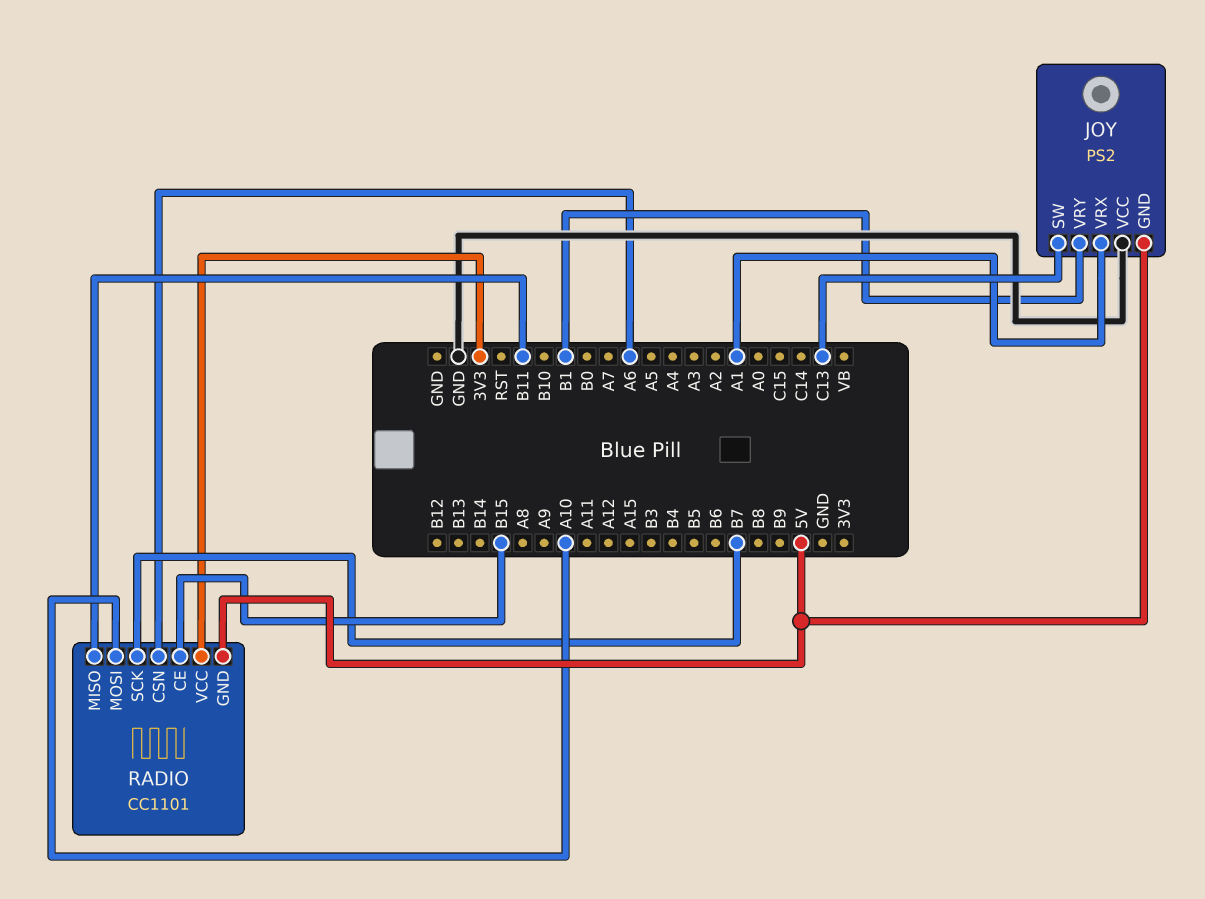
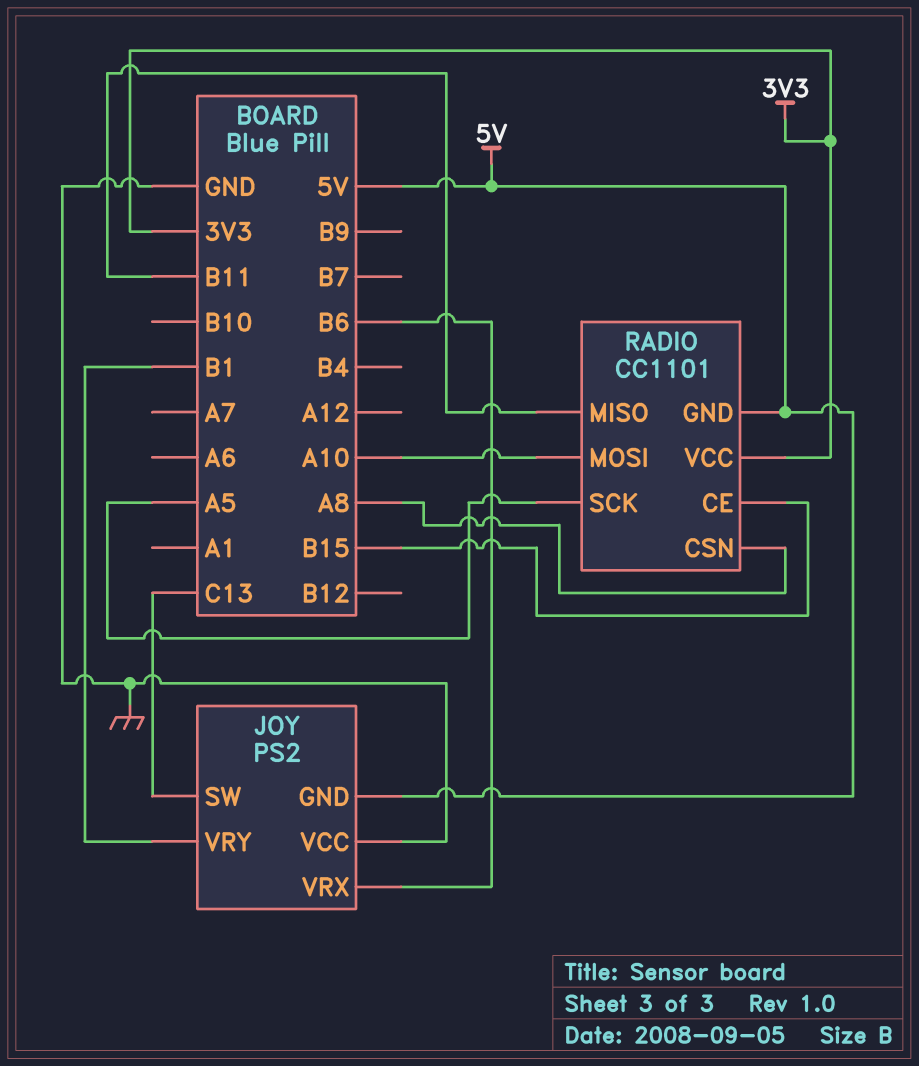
JOY pin VRX: A1 -> B6
RADIO pin CSN: A6 -> A8
RADIO pin SCK: B7 -> A5

